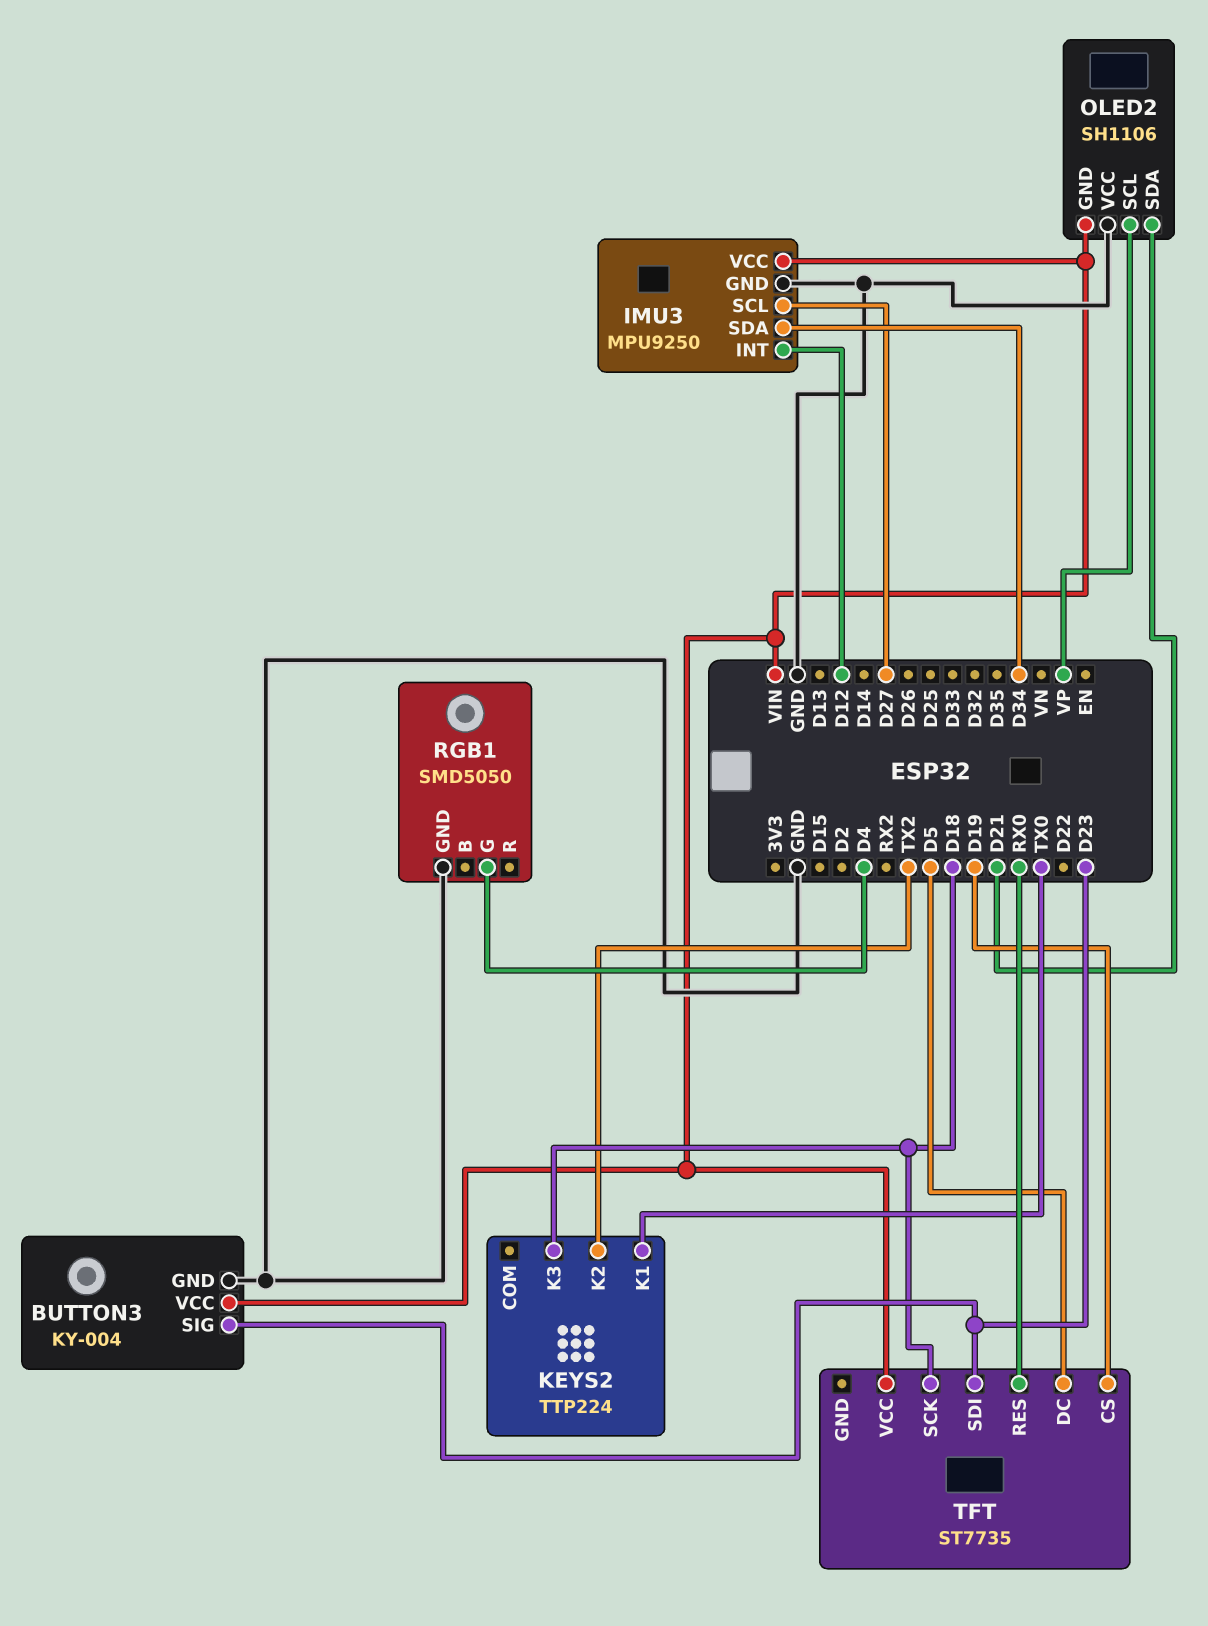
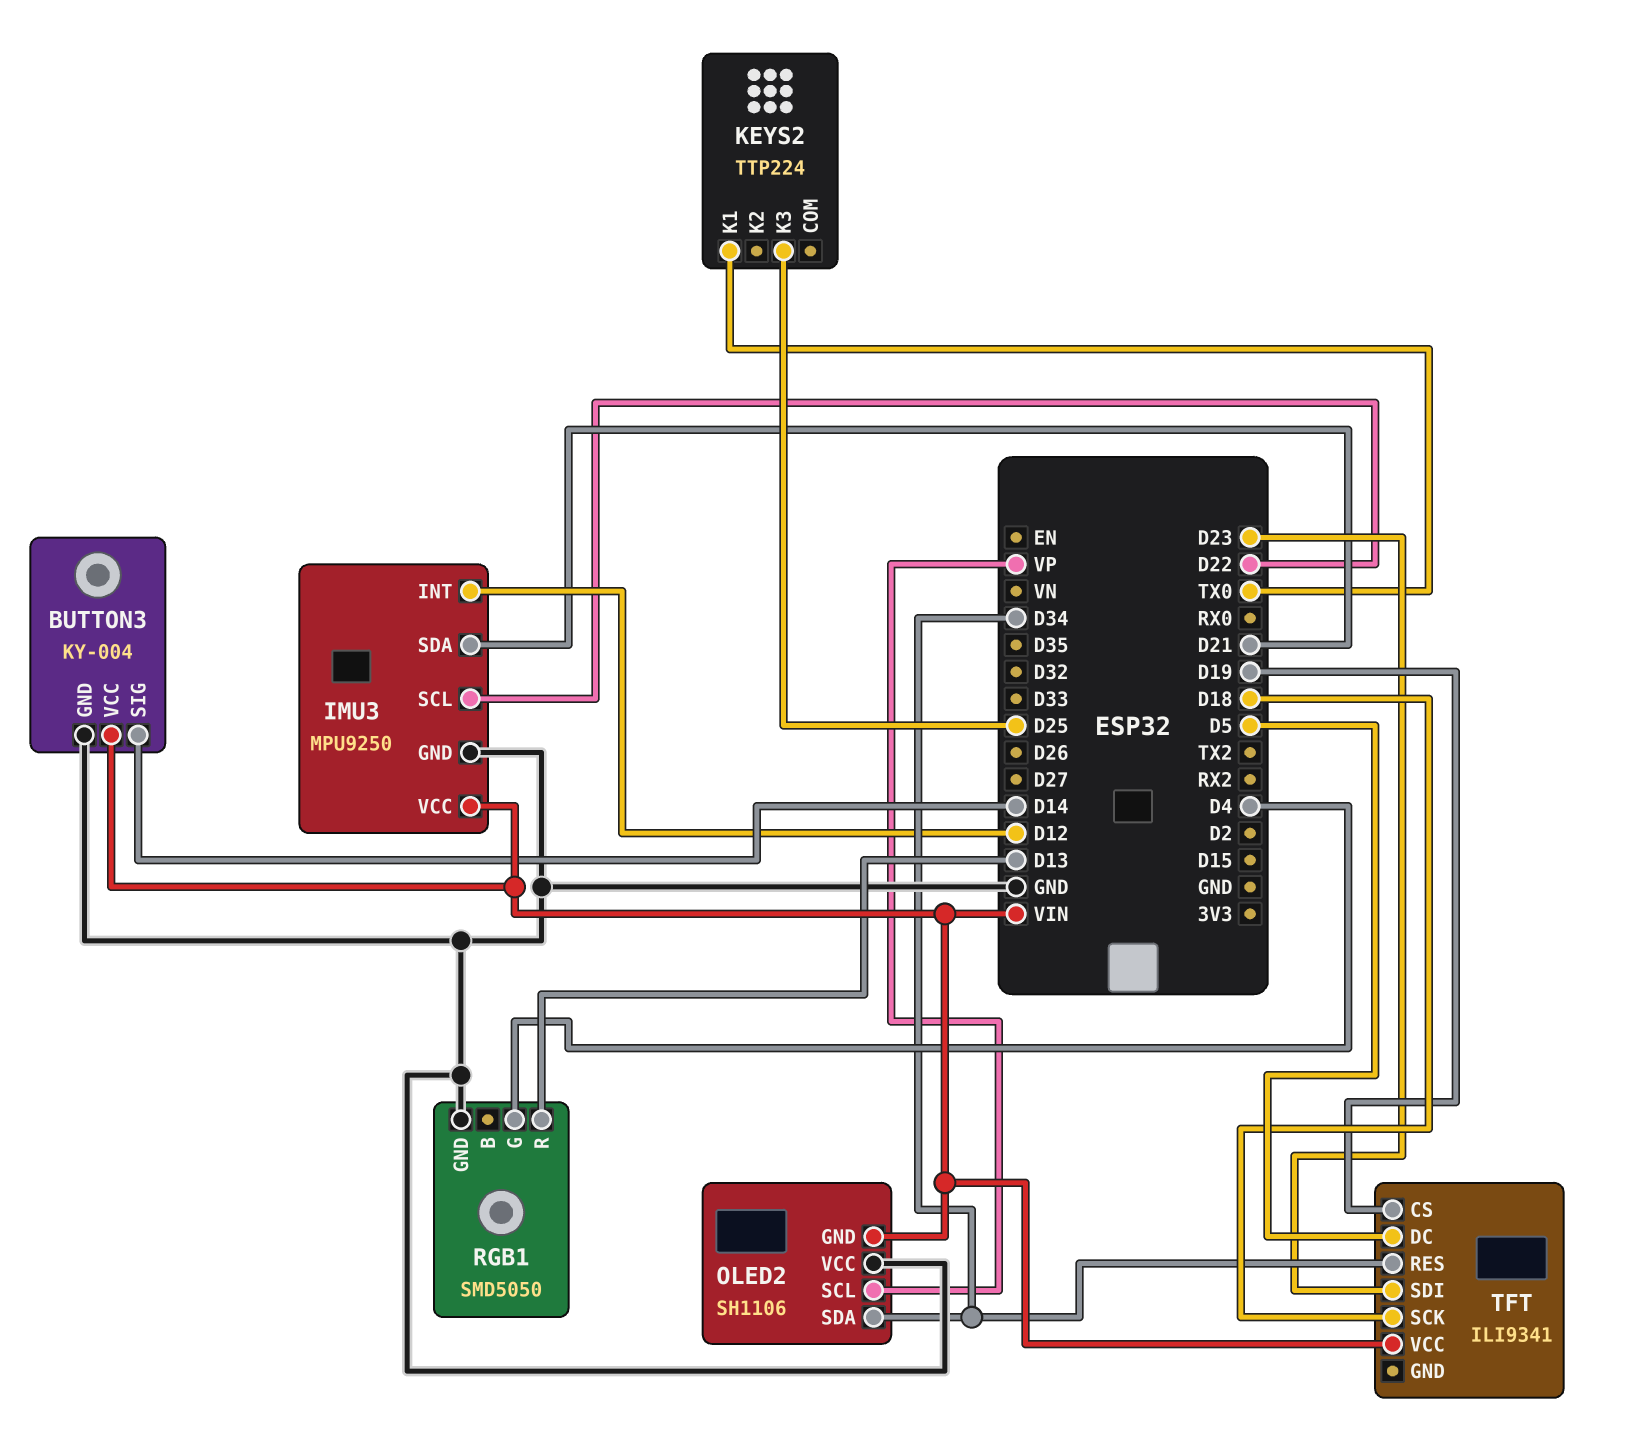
BUTTON3 pin SIG: D23 -> D14
IMU3 pin SCL: D27 -> D22
IMU3 pin SDA: D34 -> D21
KEYS2 pin K2: TX2 -> none
KEYS2 pin K3: D18 -> D25
OLED2 pin SDA: D21 -> D34
RGB1 pin R: none -> D13
TFT: ST7735 -> ILI9341
TFT pin RES: RX0 -> D34

